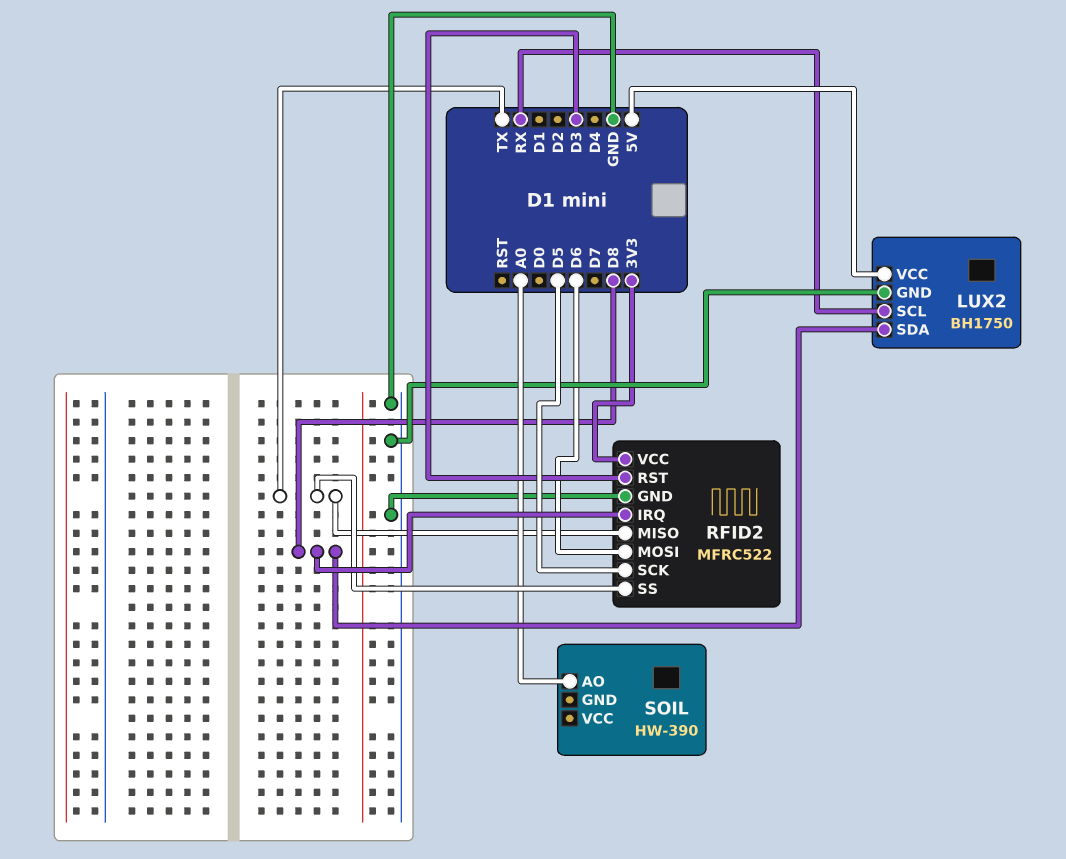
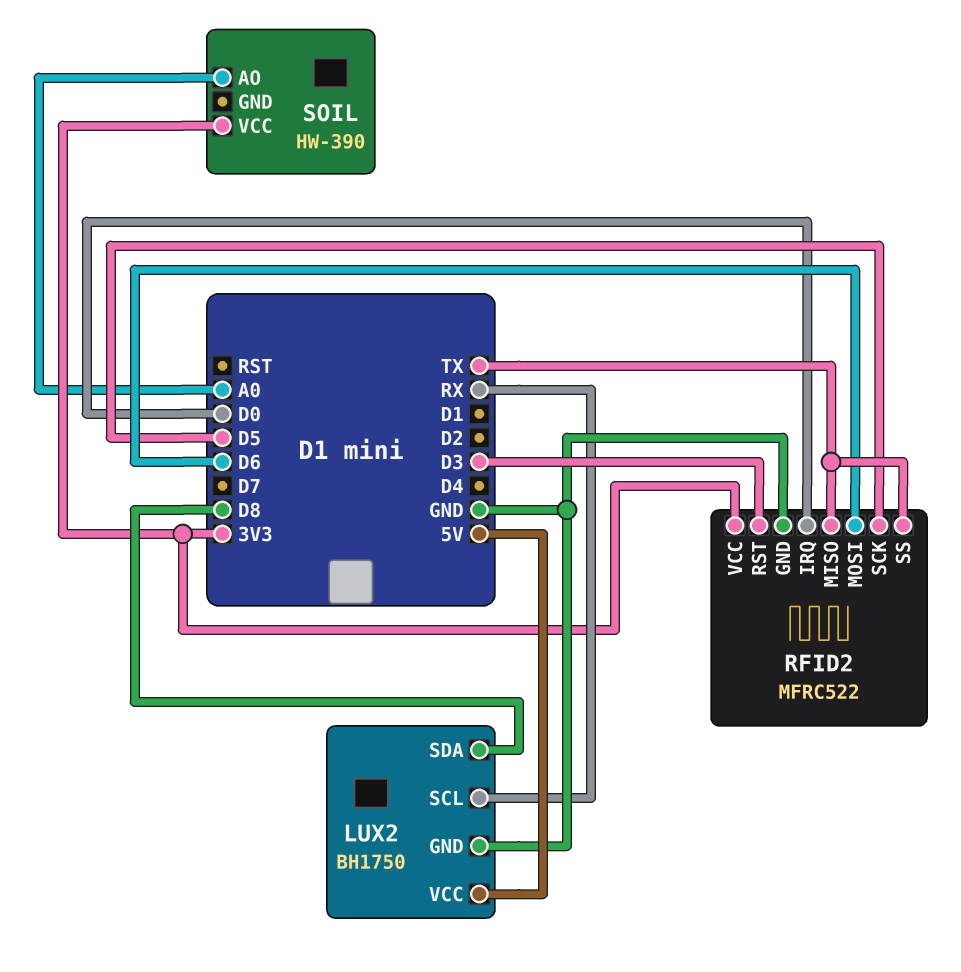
RFID2 pin IRQ: D8 -> D0
SOIL pin VCC: none -> 3V3

